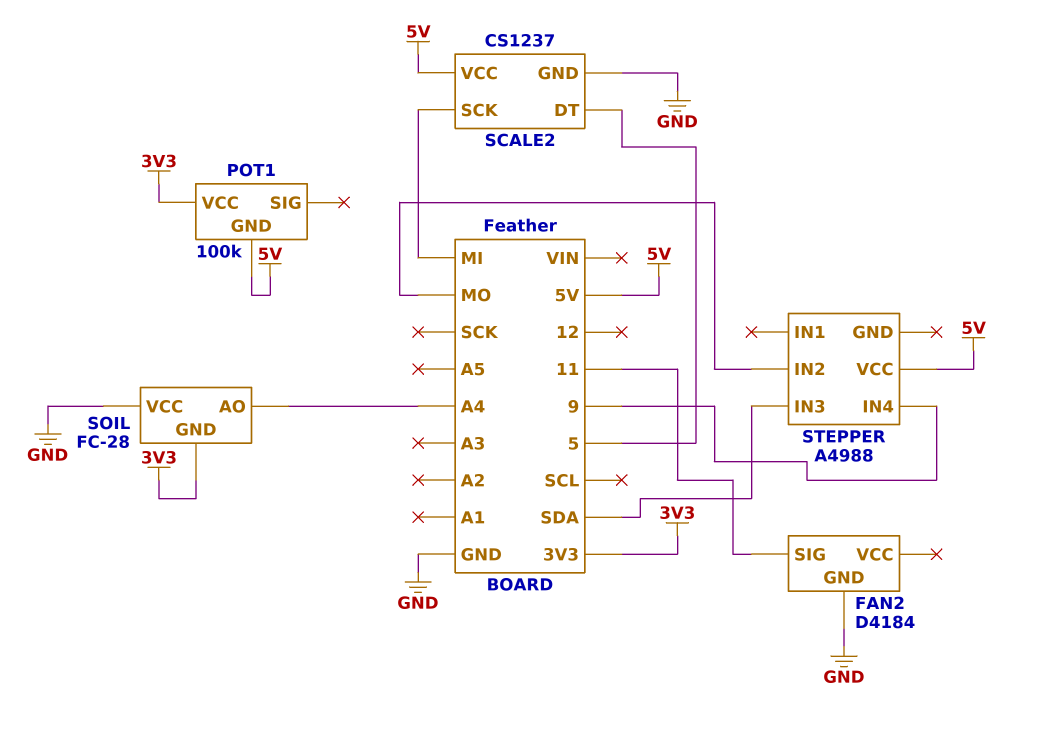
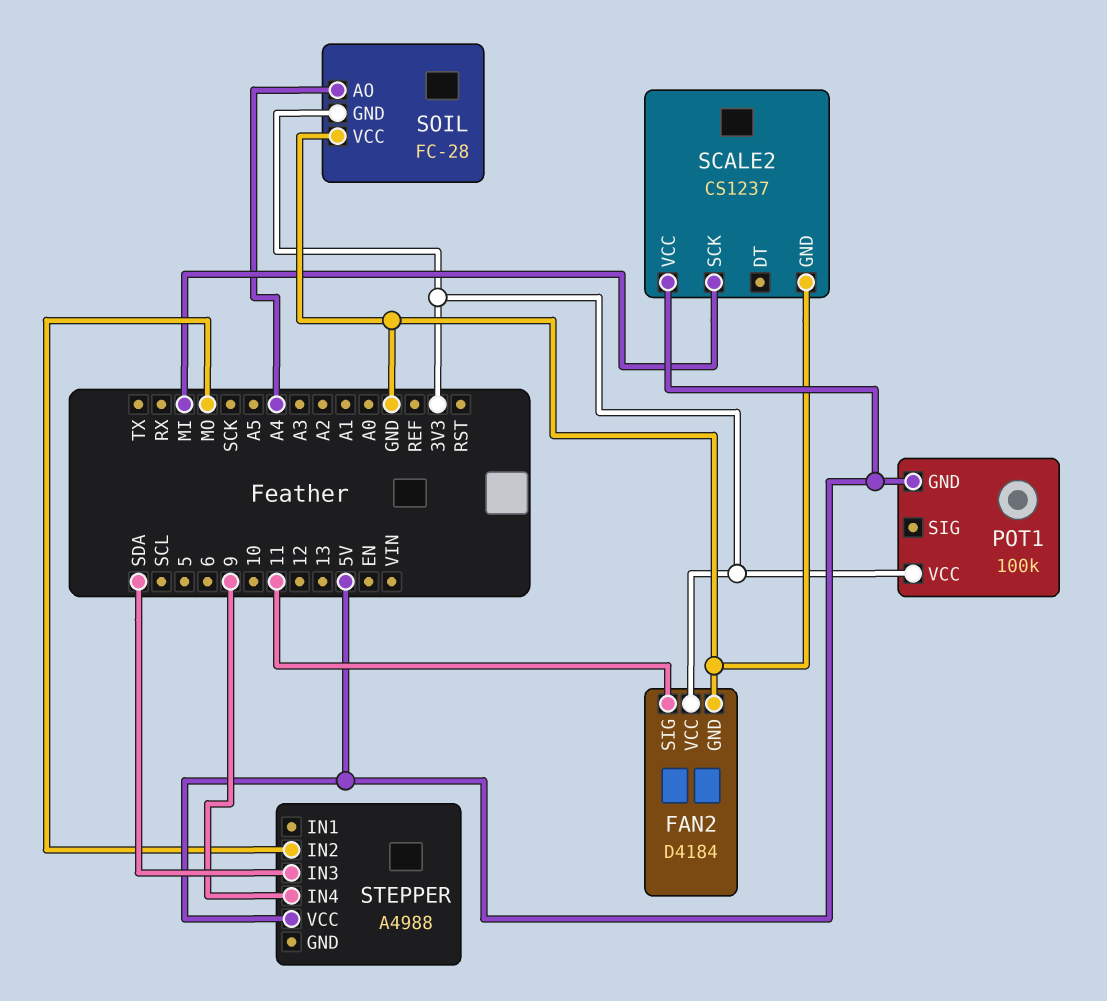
FAN2 pin VCC: none -> 3V3
SCALE2 pin DT: 5 -> none

